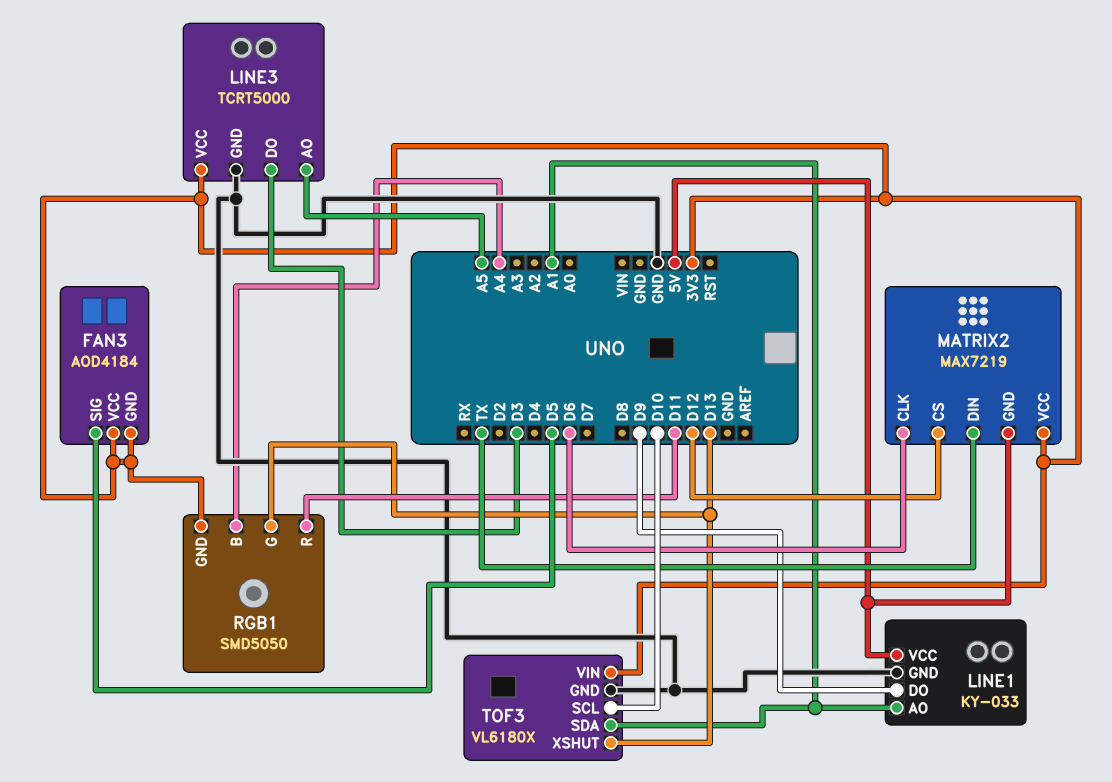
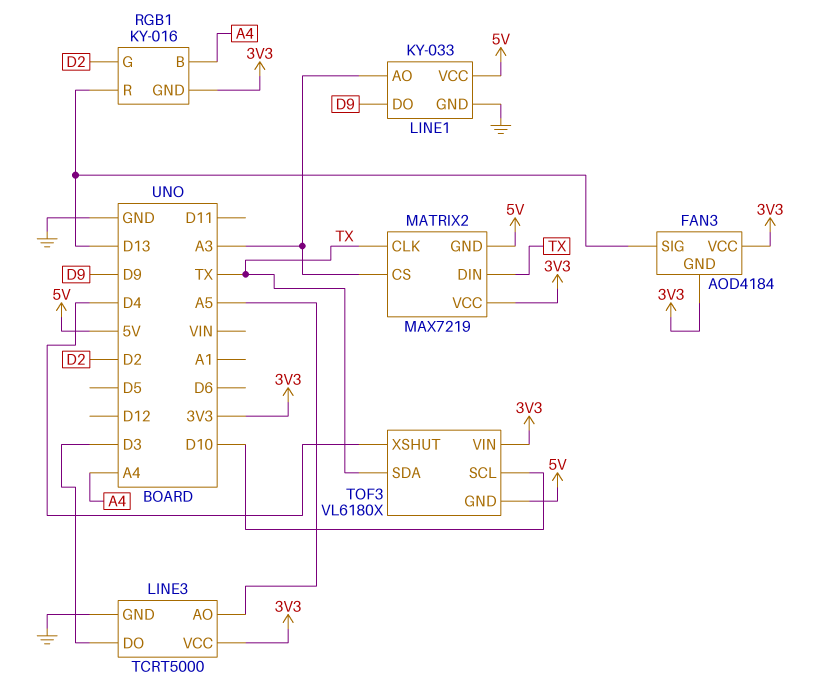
FAN3 pin SIG: D5 -> D13
LINE1 pin AO: A1 -> A3
MATRIX2 pin CLK: D6 -> TX
MATRIX2 pin CS: D12 -> A3
RGB1: SMD5050 -> KY-016
RGB1 pin G: D13 -> D2
RGB1 pin R: D11 -> D13
TOF3 pin GND: GND -> 5V
TOF3 pin SDA: A1 -> TX
TOF3 pin XSHUT: D13 -> D4

